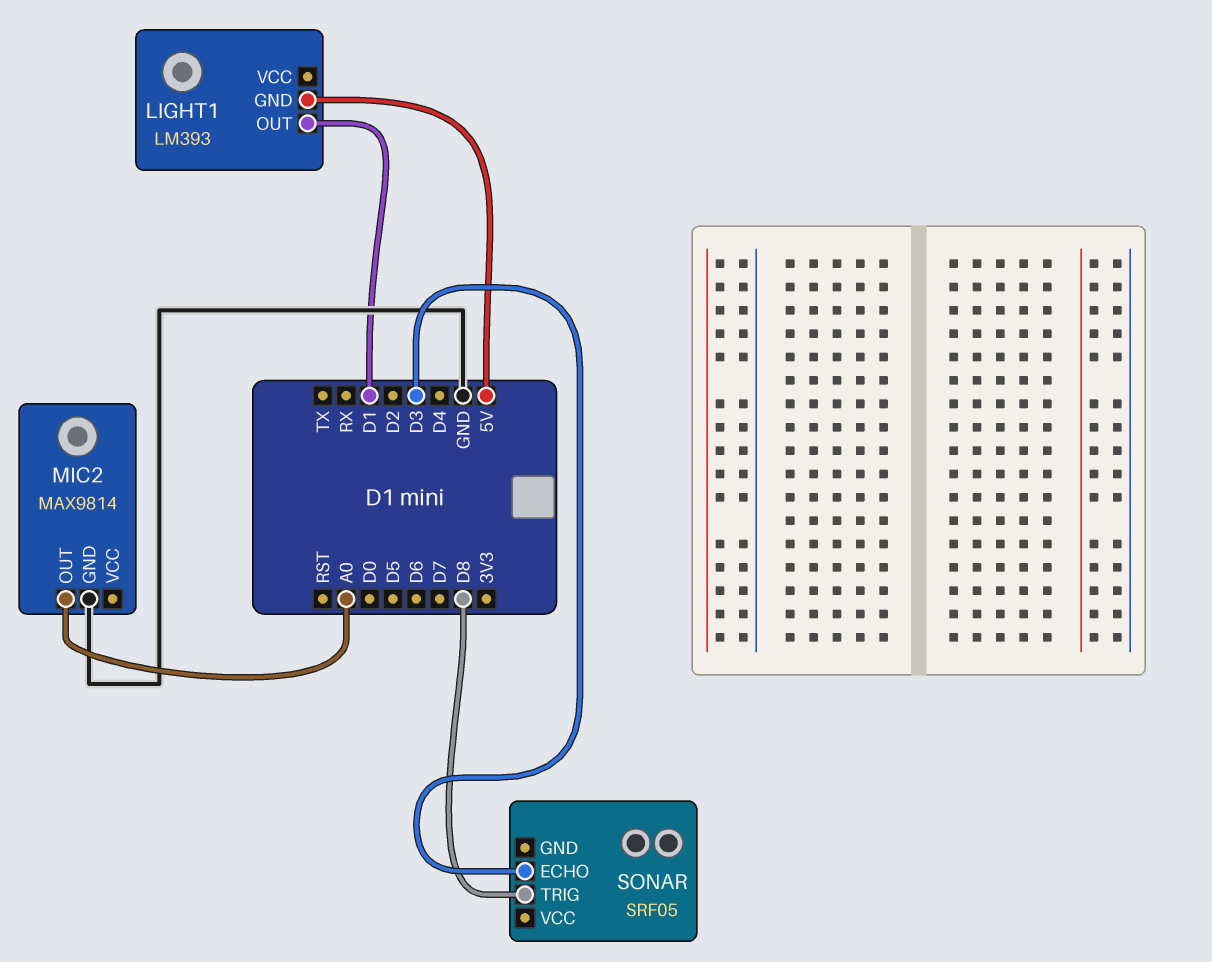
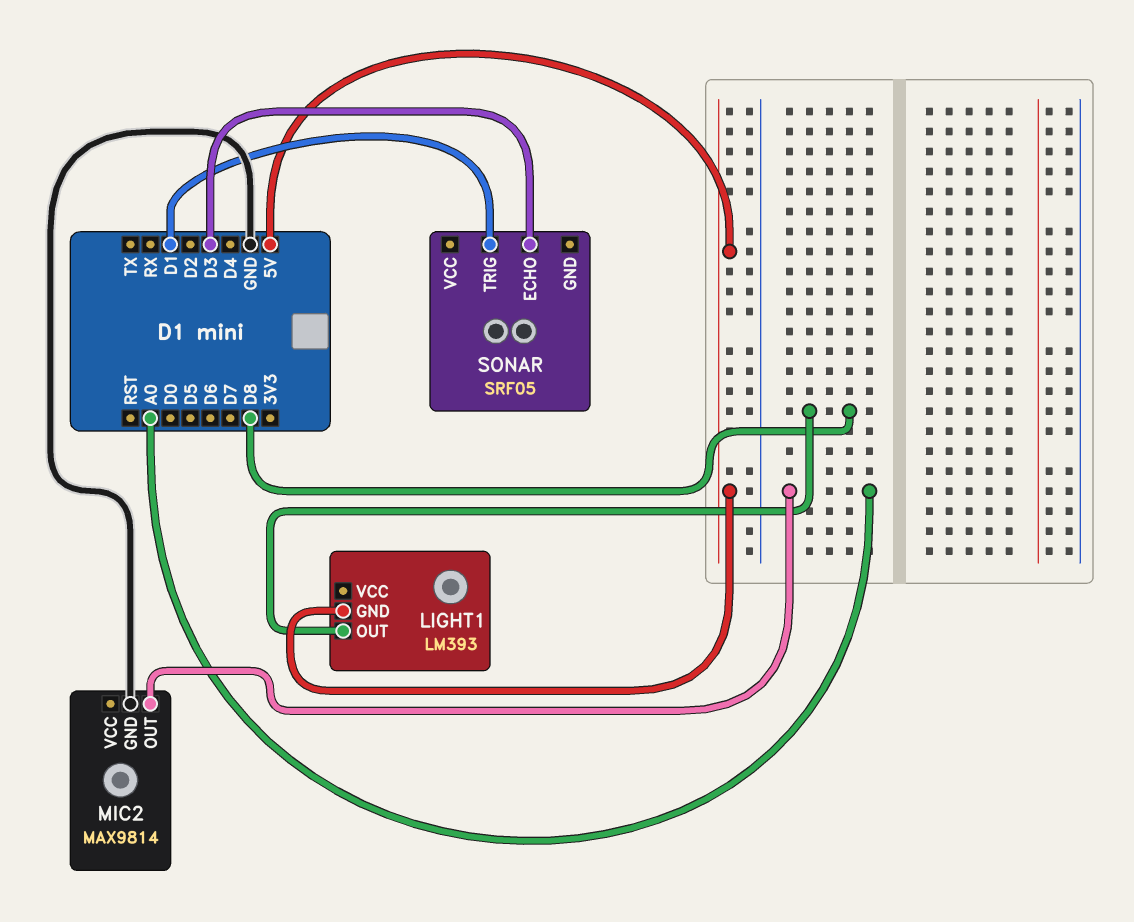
LIGHT1 pin OUT: D1 -> D8
SONAR pin TRIG: D8 -> D1

